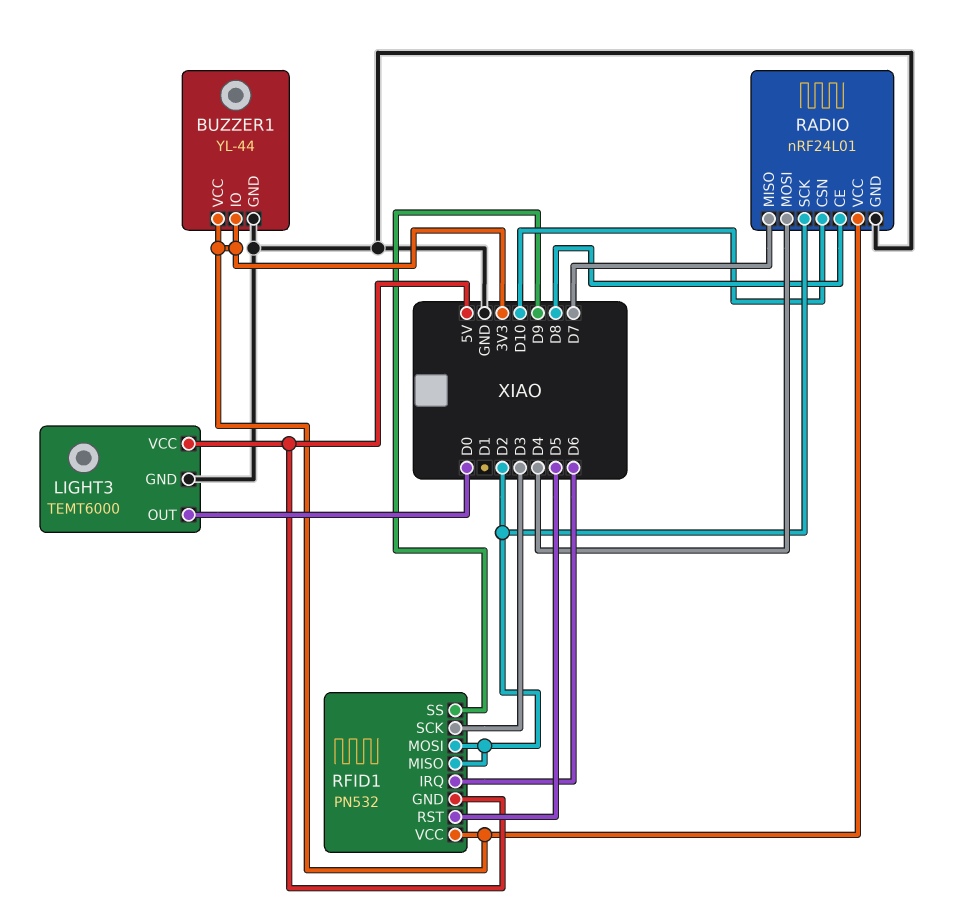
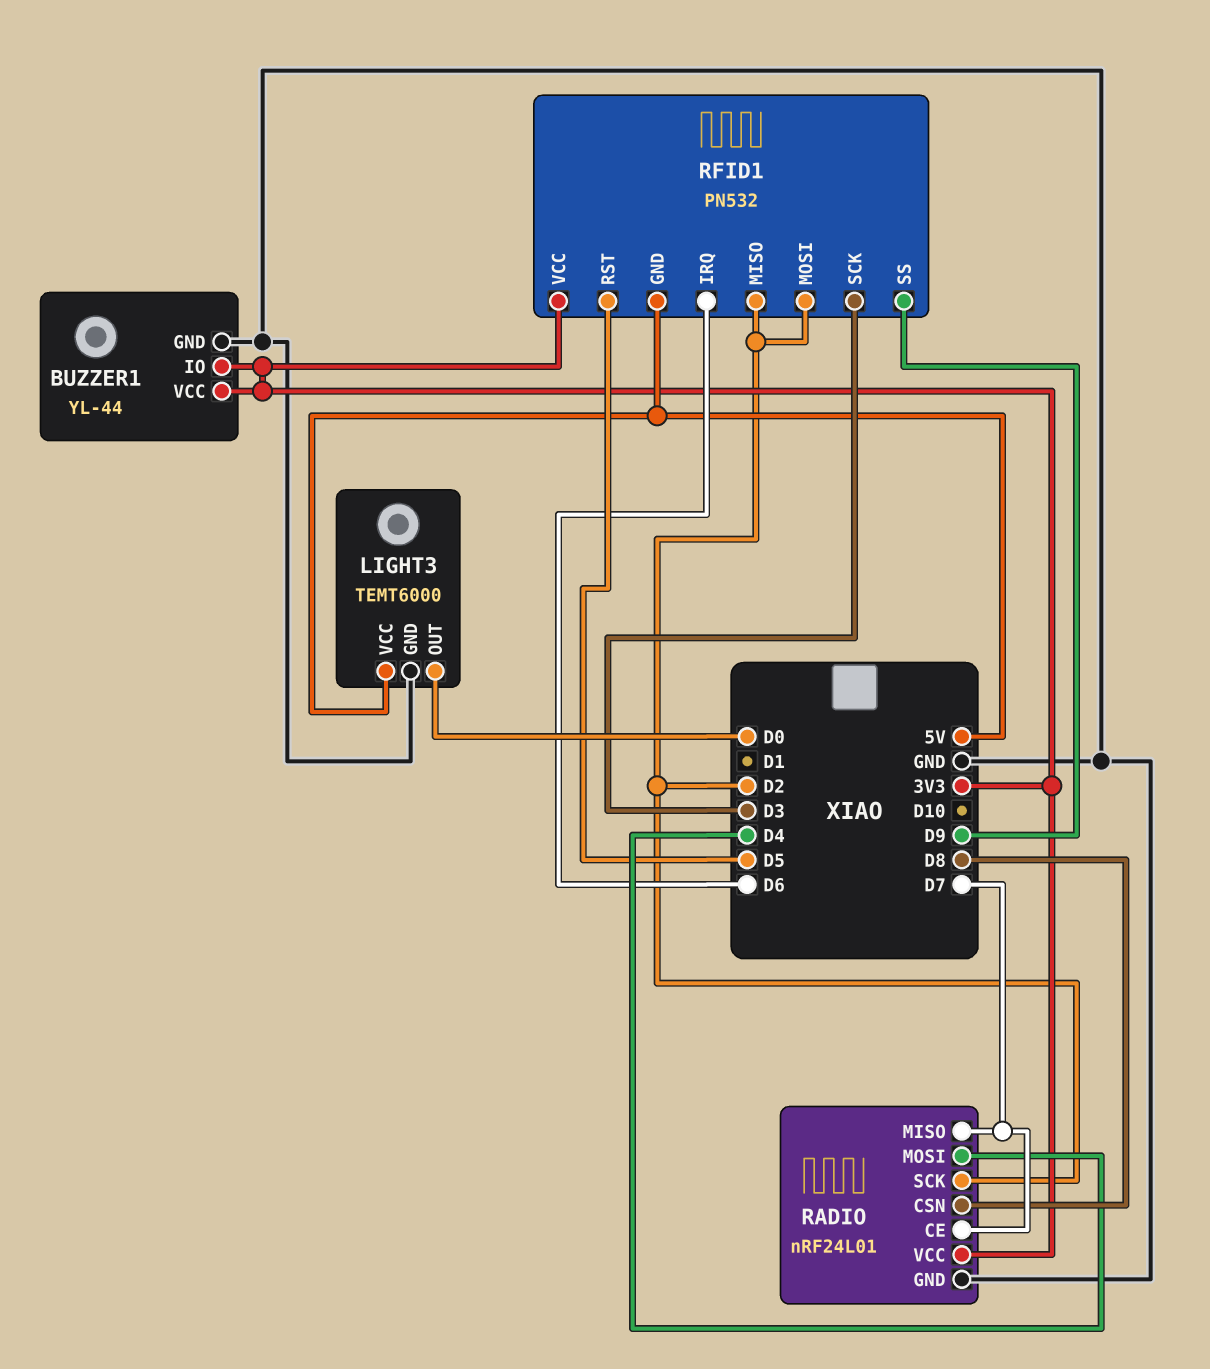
RADIO pin CE: D8 -> D7
RADIO pin CSN: D10 -> D8

